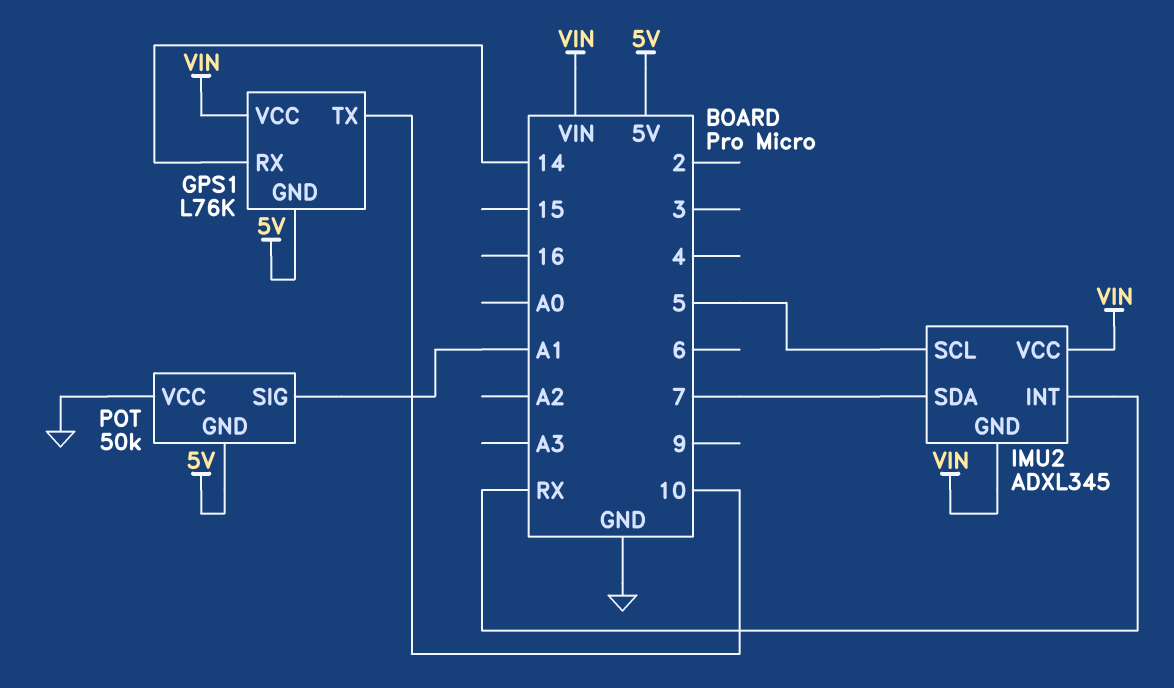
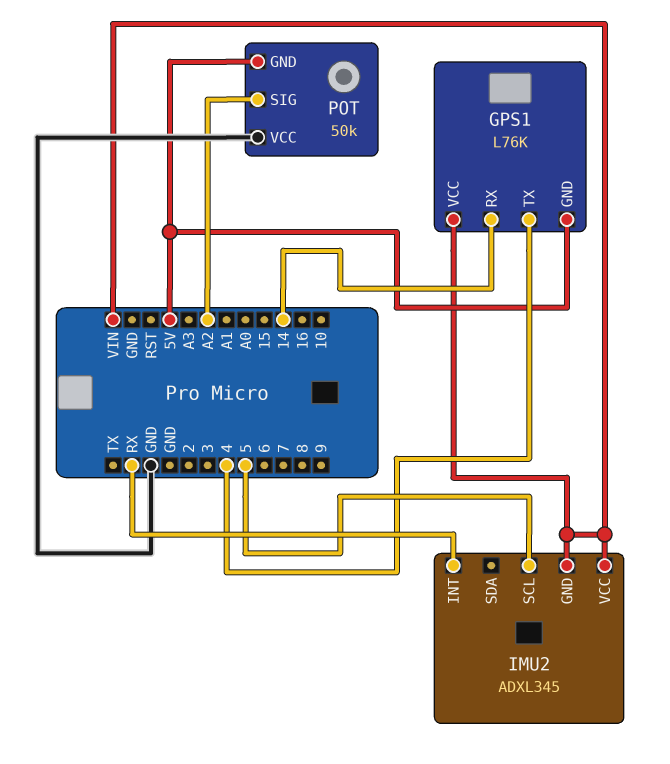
GPS1 pin TX: 10 -> 4
IMU2 pin SDA: 7 -> none
POT pin SIG: A1 -> A2

